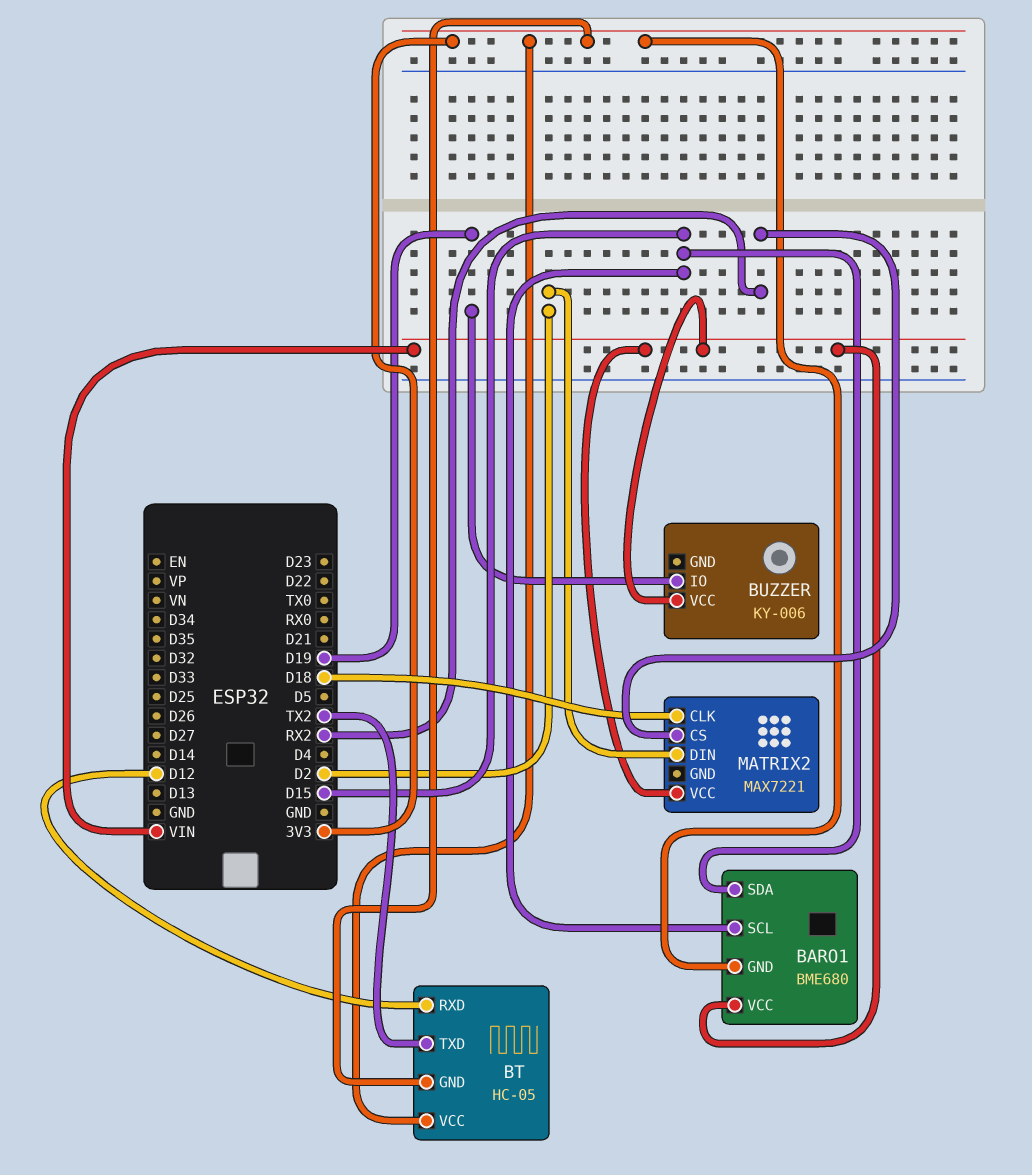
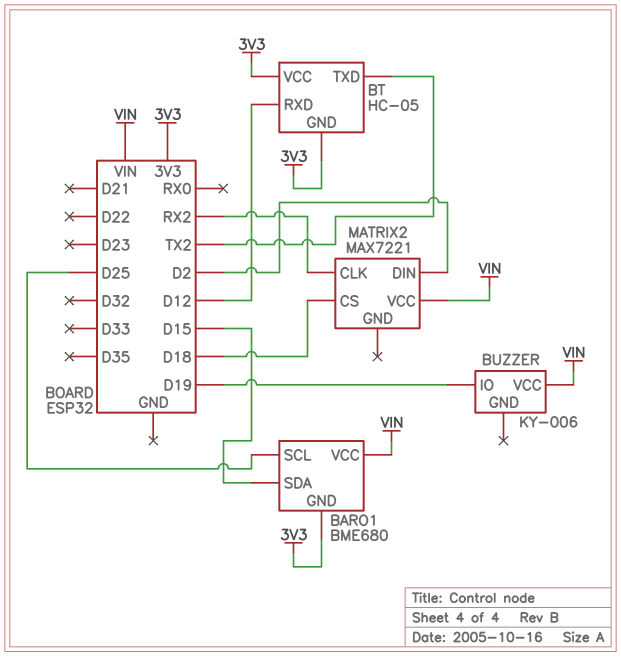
BARO1 pin SCL: D15 -> D25
MATRIX2 pin CLK: D18 -> RX2
MATRIX2 pin CS: RX2 -> D18

